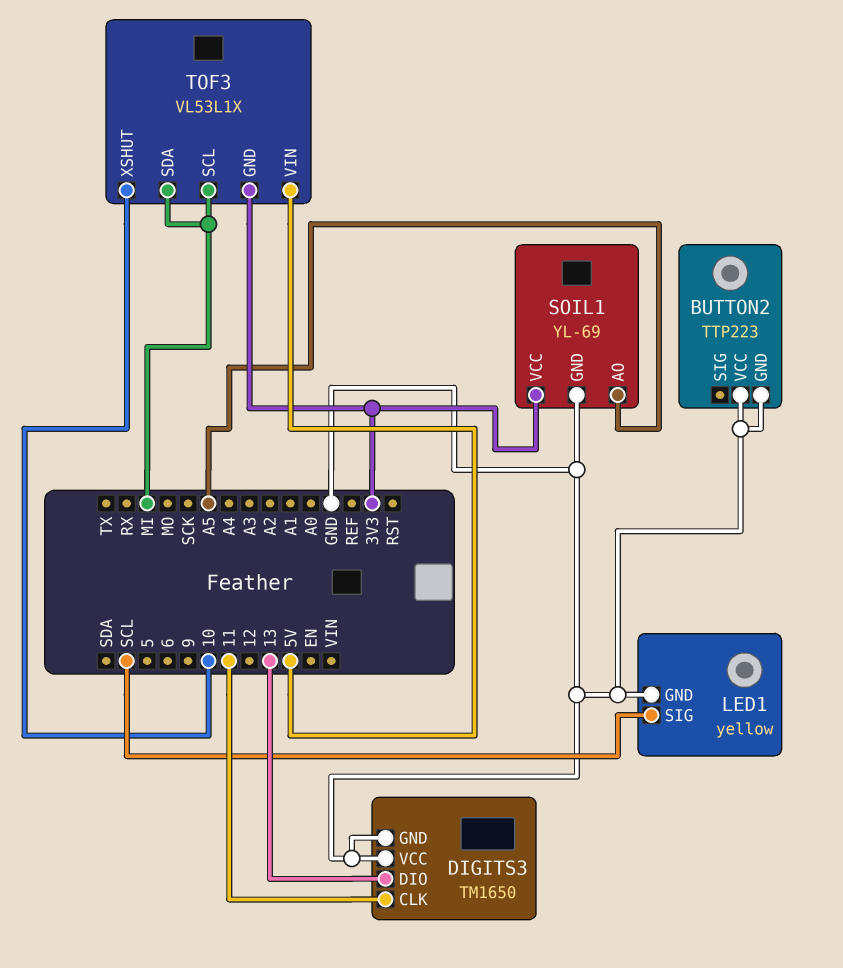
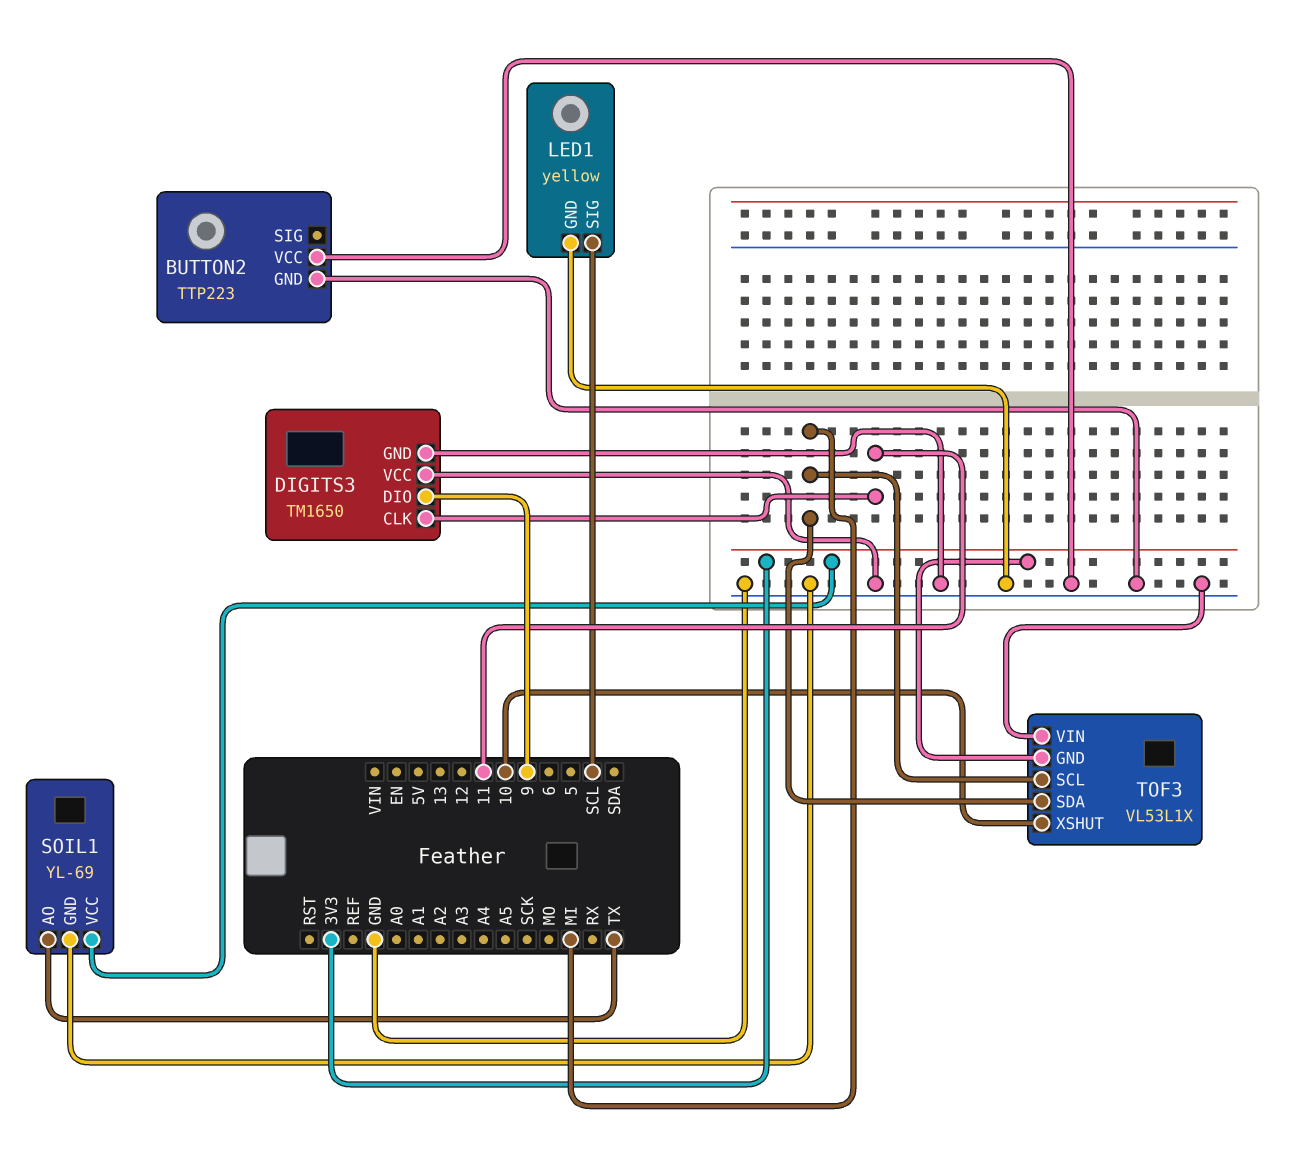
DIGITS3 pin DIO: 13 -> 9
SOIL1 pin AO: A5 -> TX
TOF3 pin VIN: 5V -> GND

